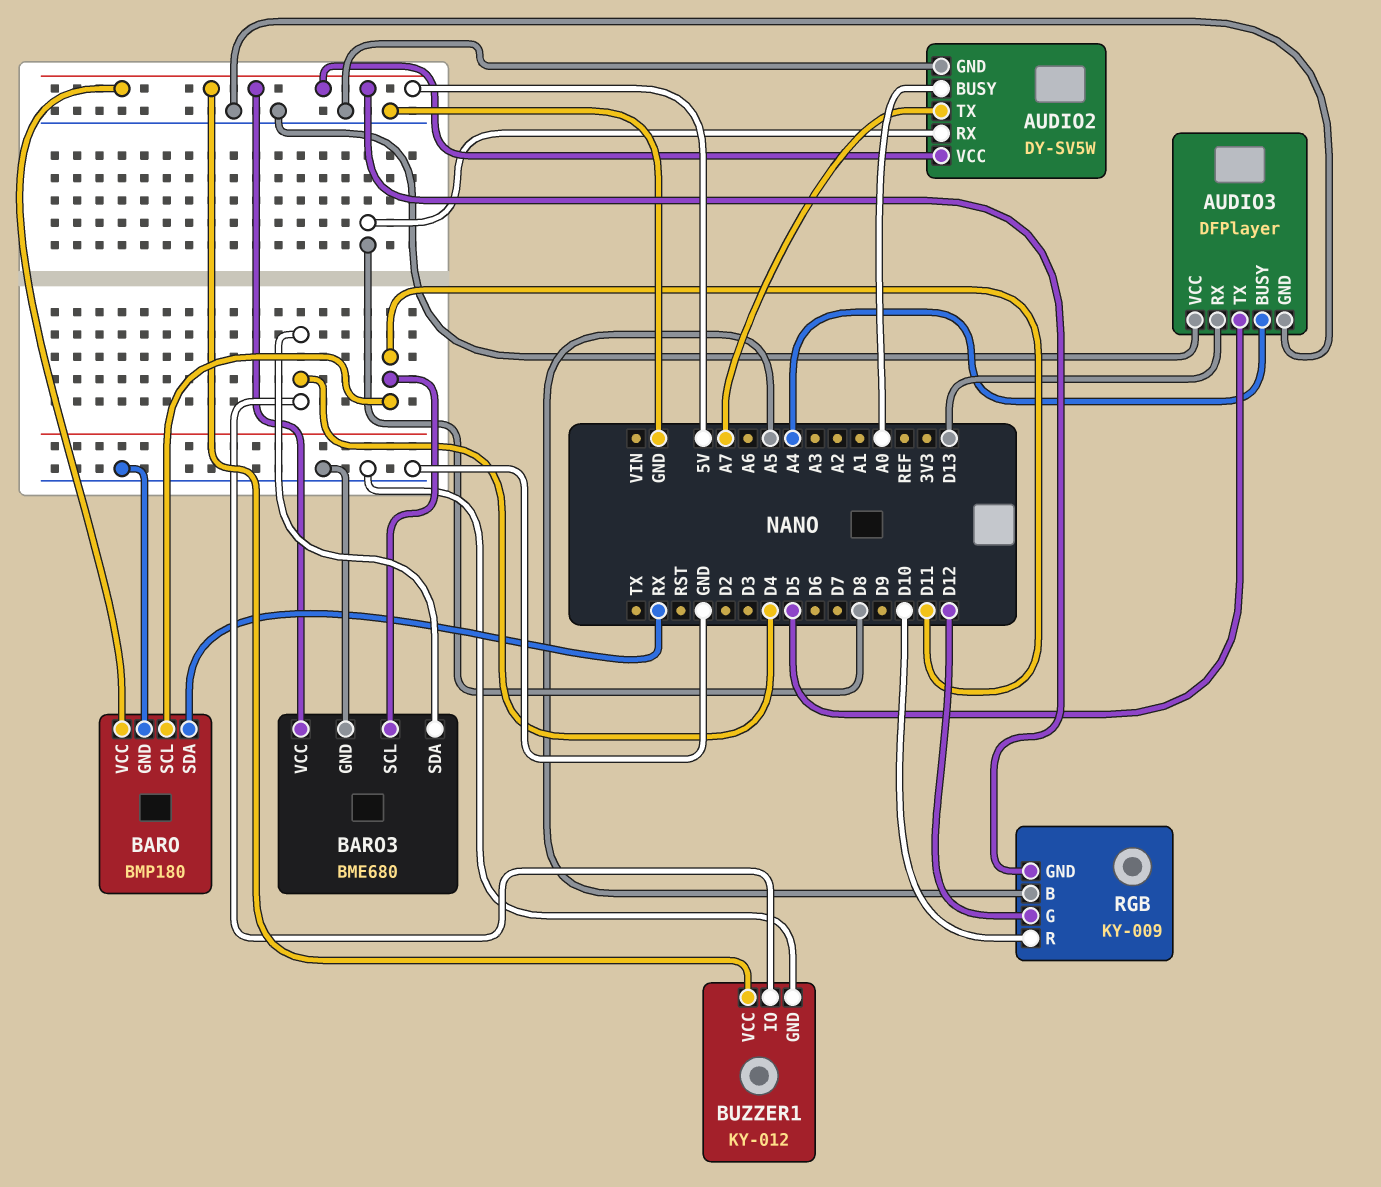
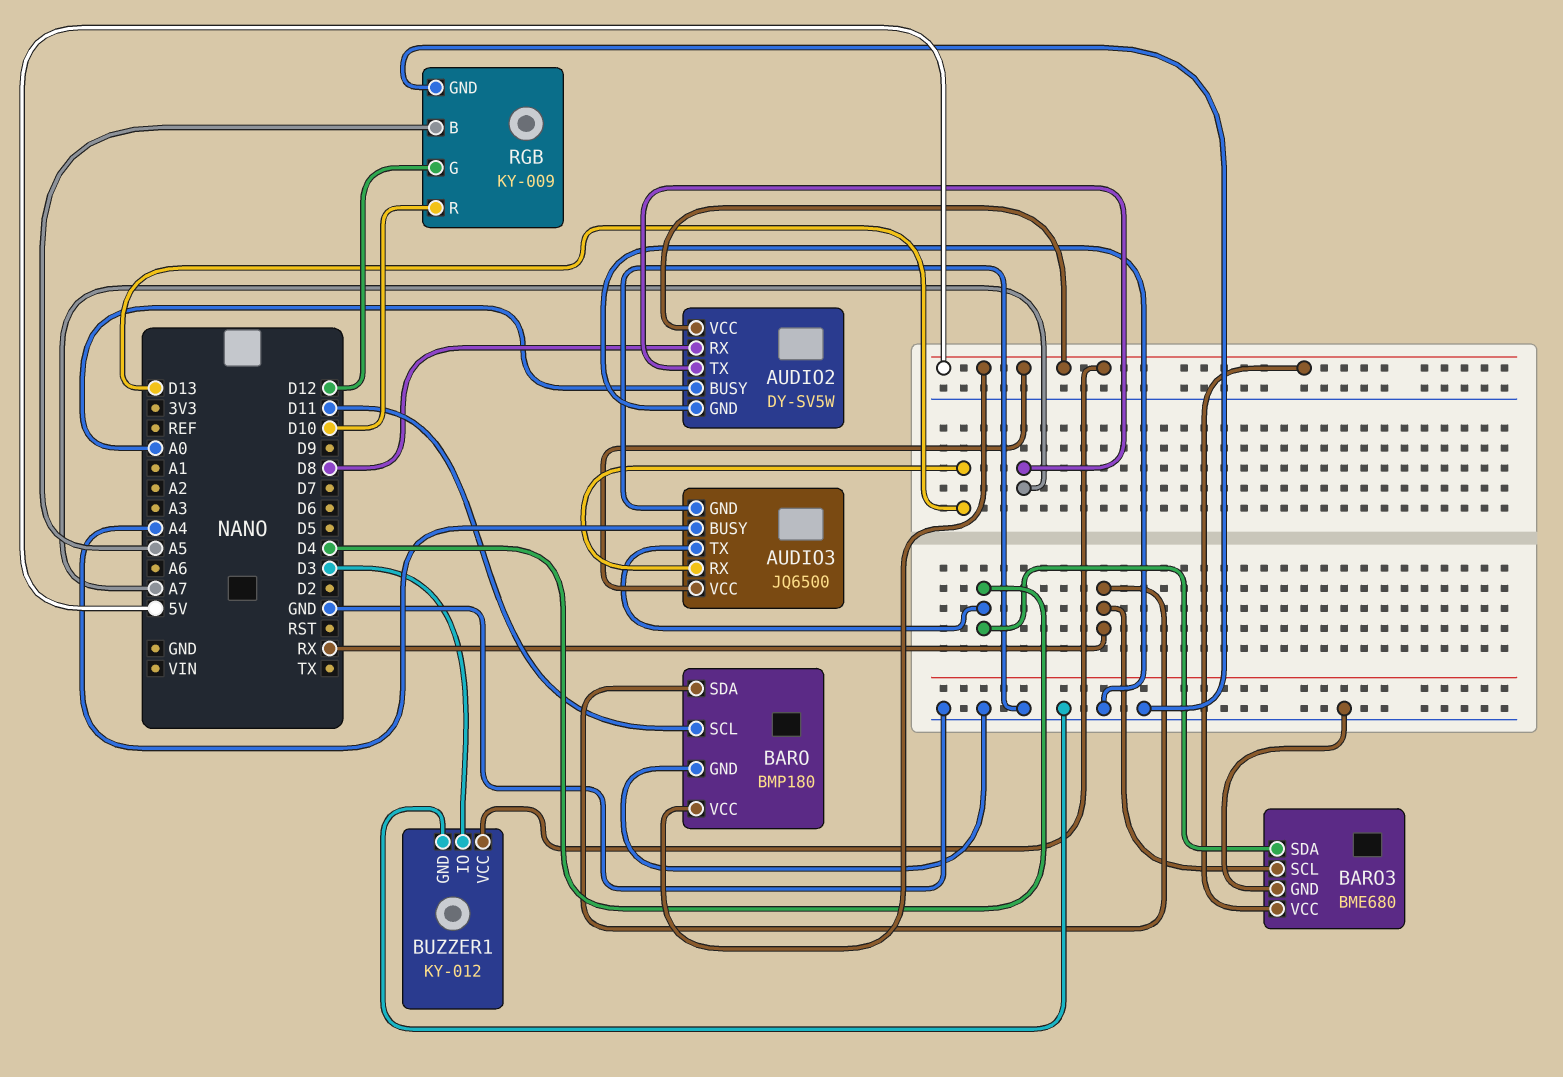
AUDIO3: DFPlayer -> JQ6500
AUDIO3 pin TX: D5 -> D4
AUDIO3 pin VCC: GND -> 5V
BARO3 pin SCL: D11 -> RX
BUZZER1 pin IO: D4 -> D3
RGB pin GND: 5V -> GND

